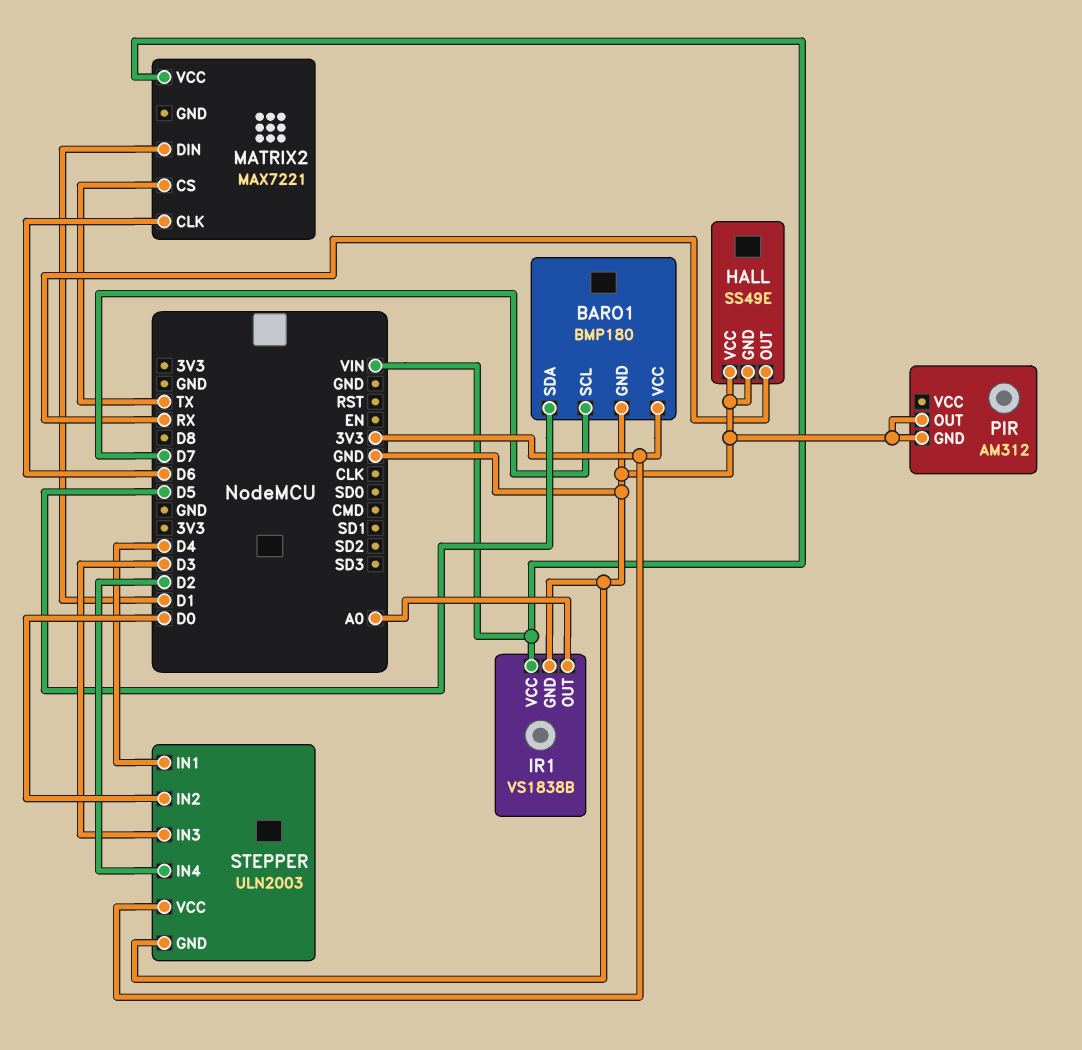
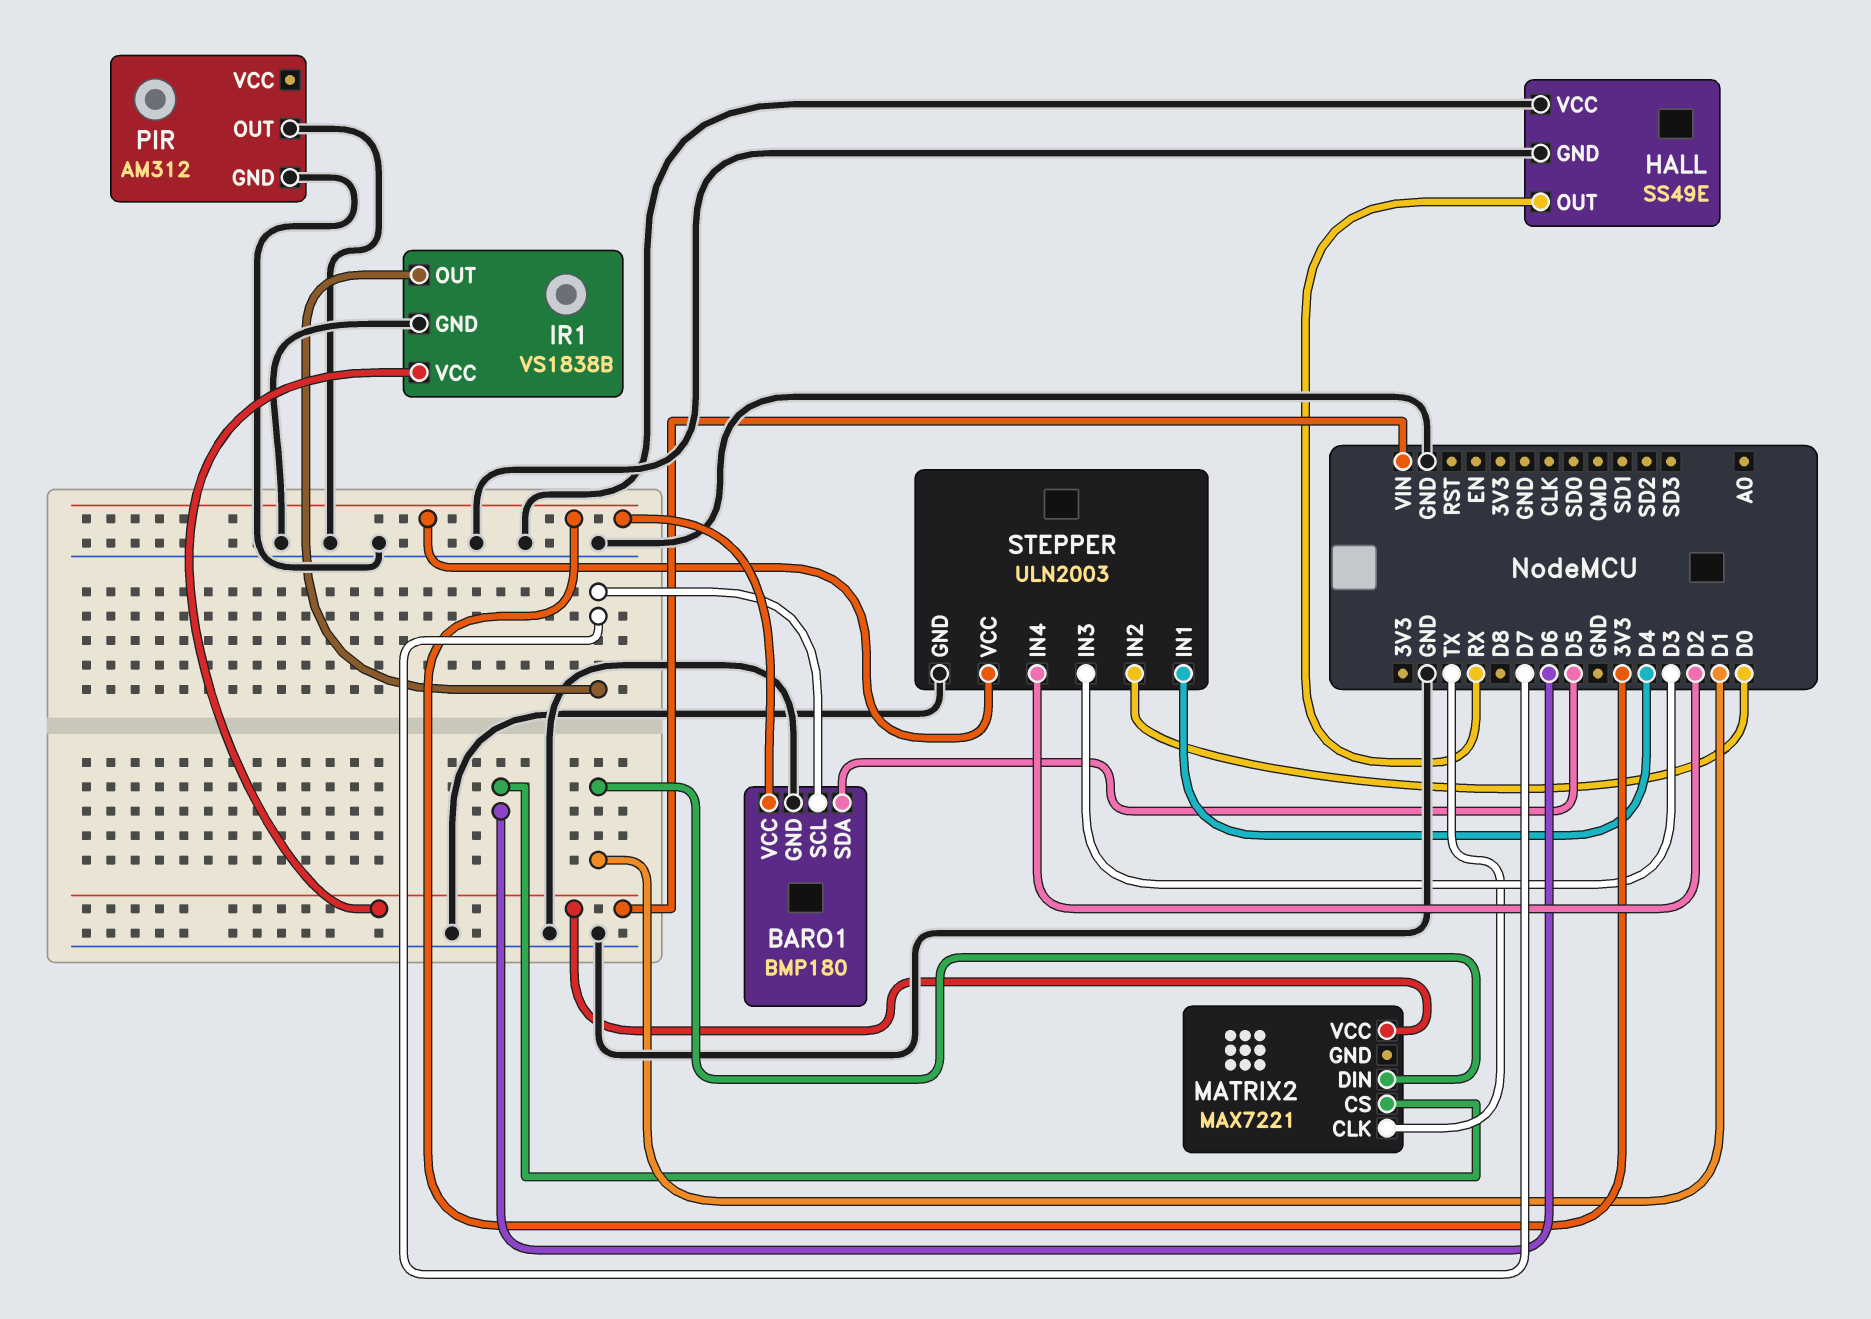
IR1 pin OUT: A0 -> D7
MATRIX2 pin CLK: D6 -> TX
MATRIX2 pin CS: TX -> D6

